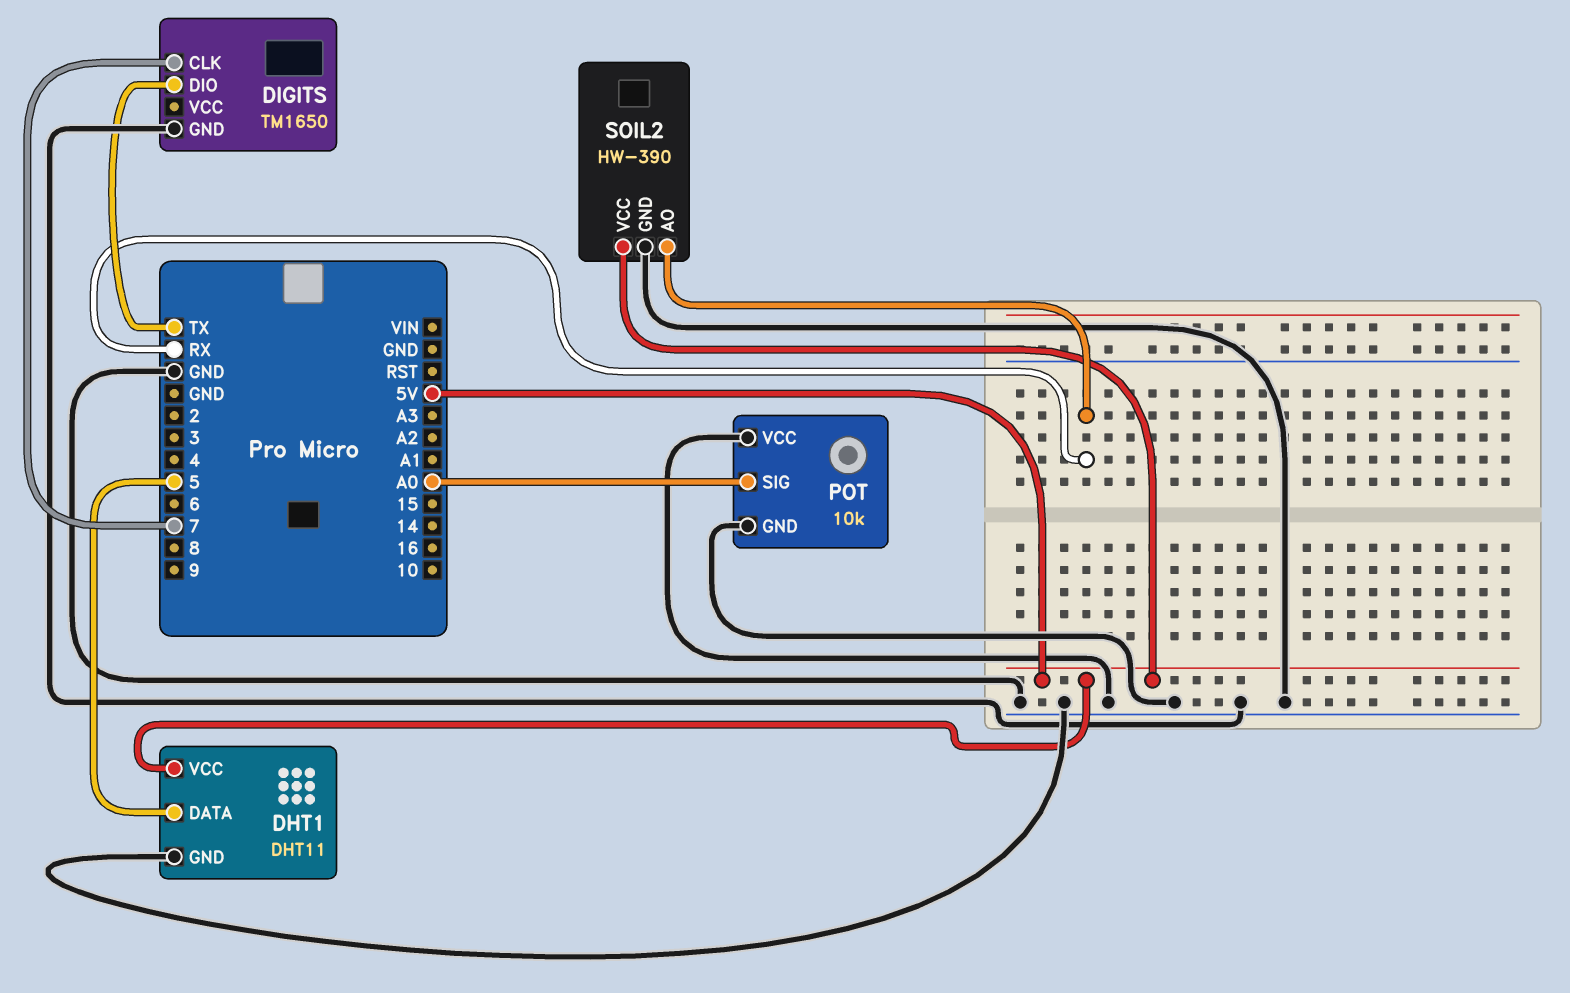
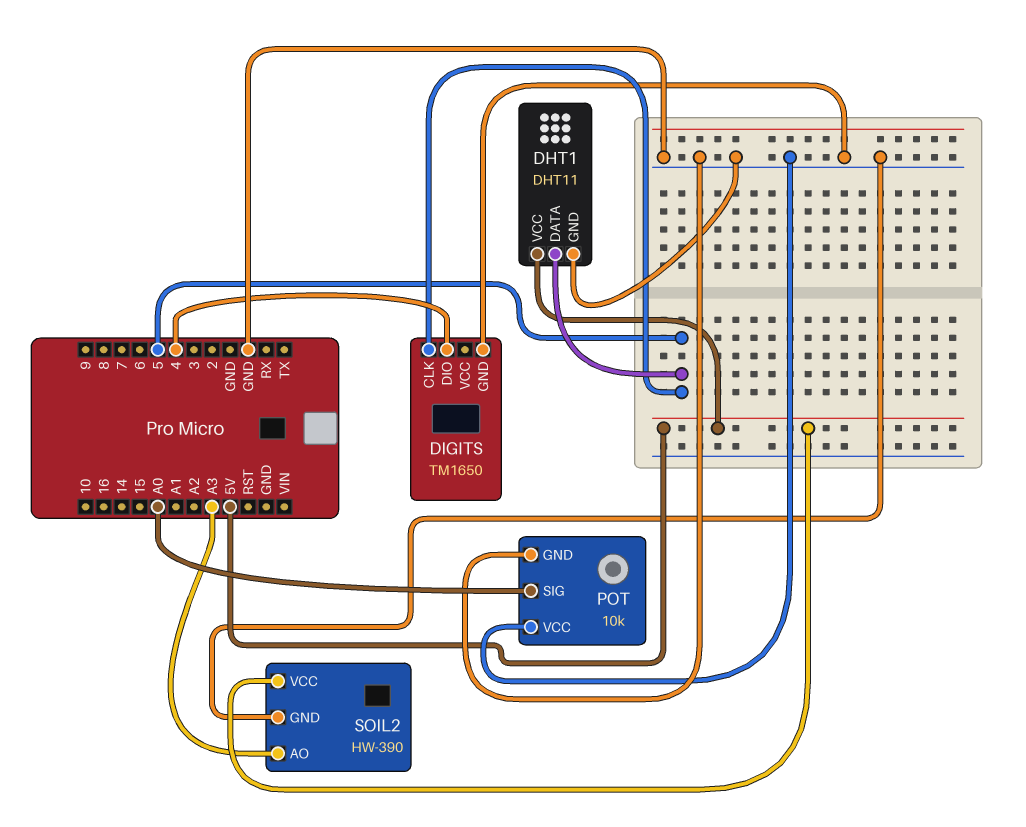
DIGITS pin CLK: 7 -> 5
DIGITS pin DIO: TX -> 4
SOIL2 pin AO: RX -> A3

